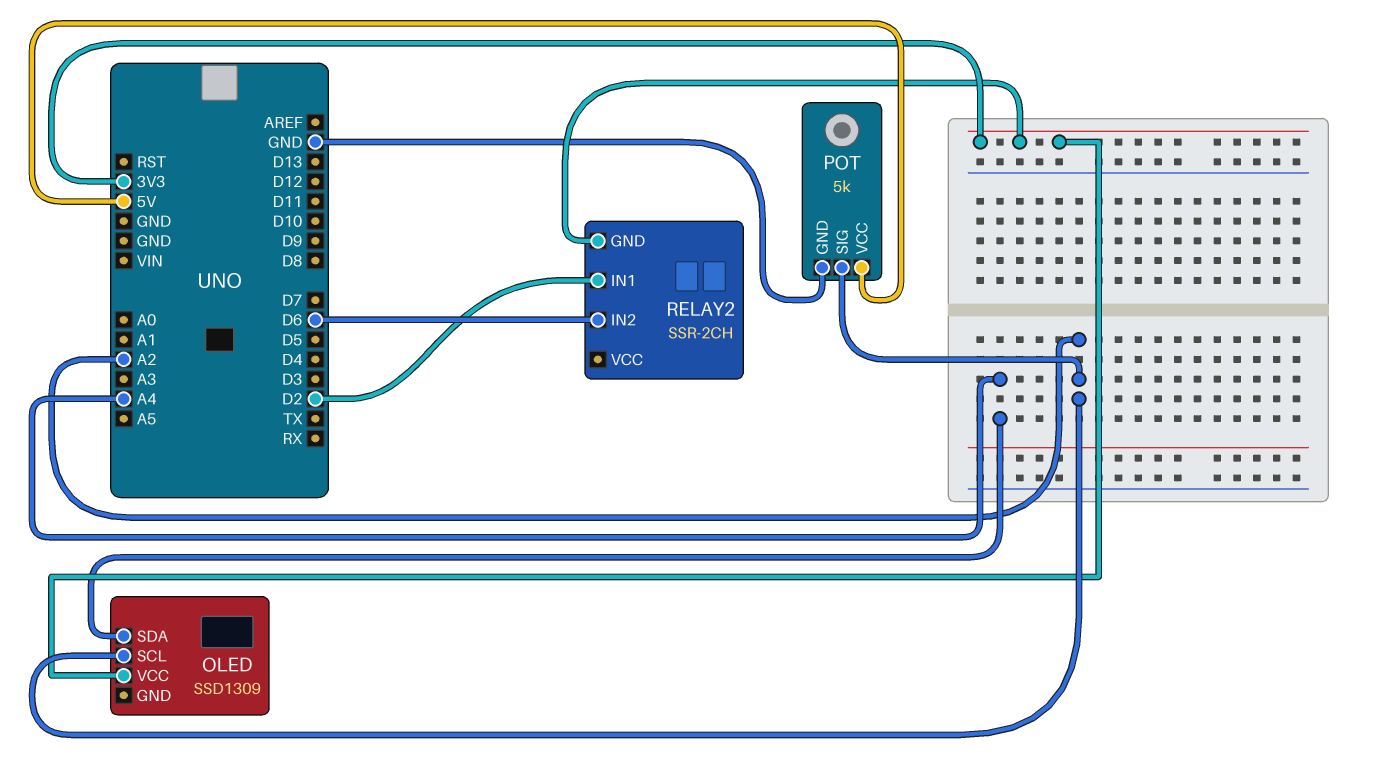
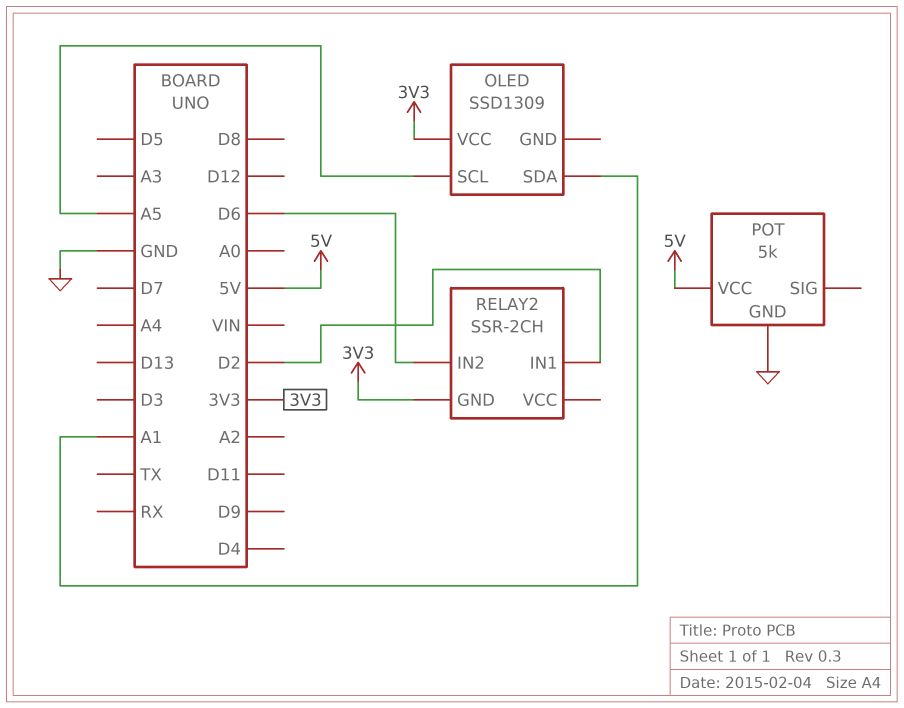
OLED pin SCL: A2 -> A5
OLED pin SDA: A4 -> A1
POT pin SIG: A2 -> none

